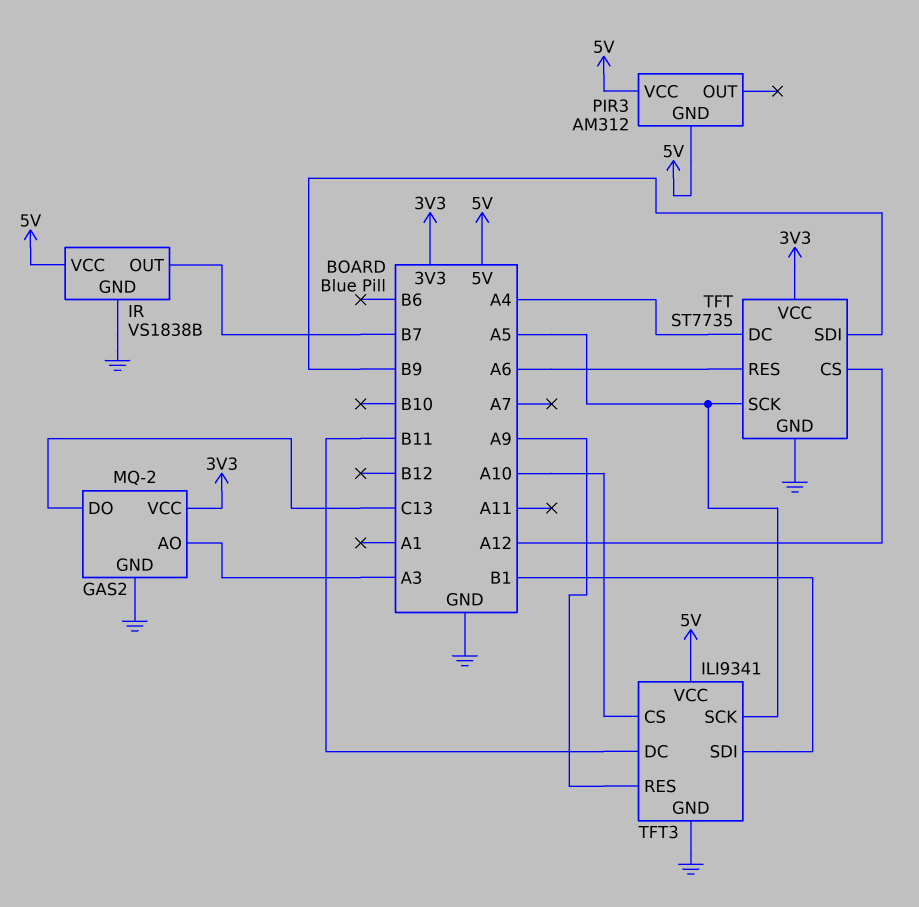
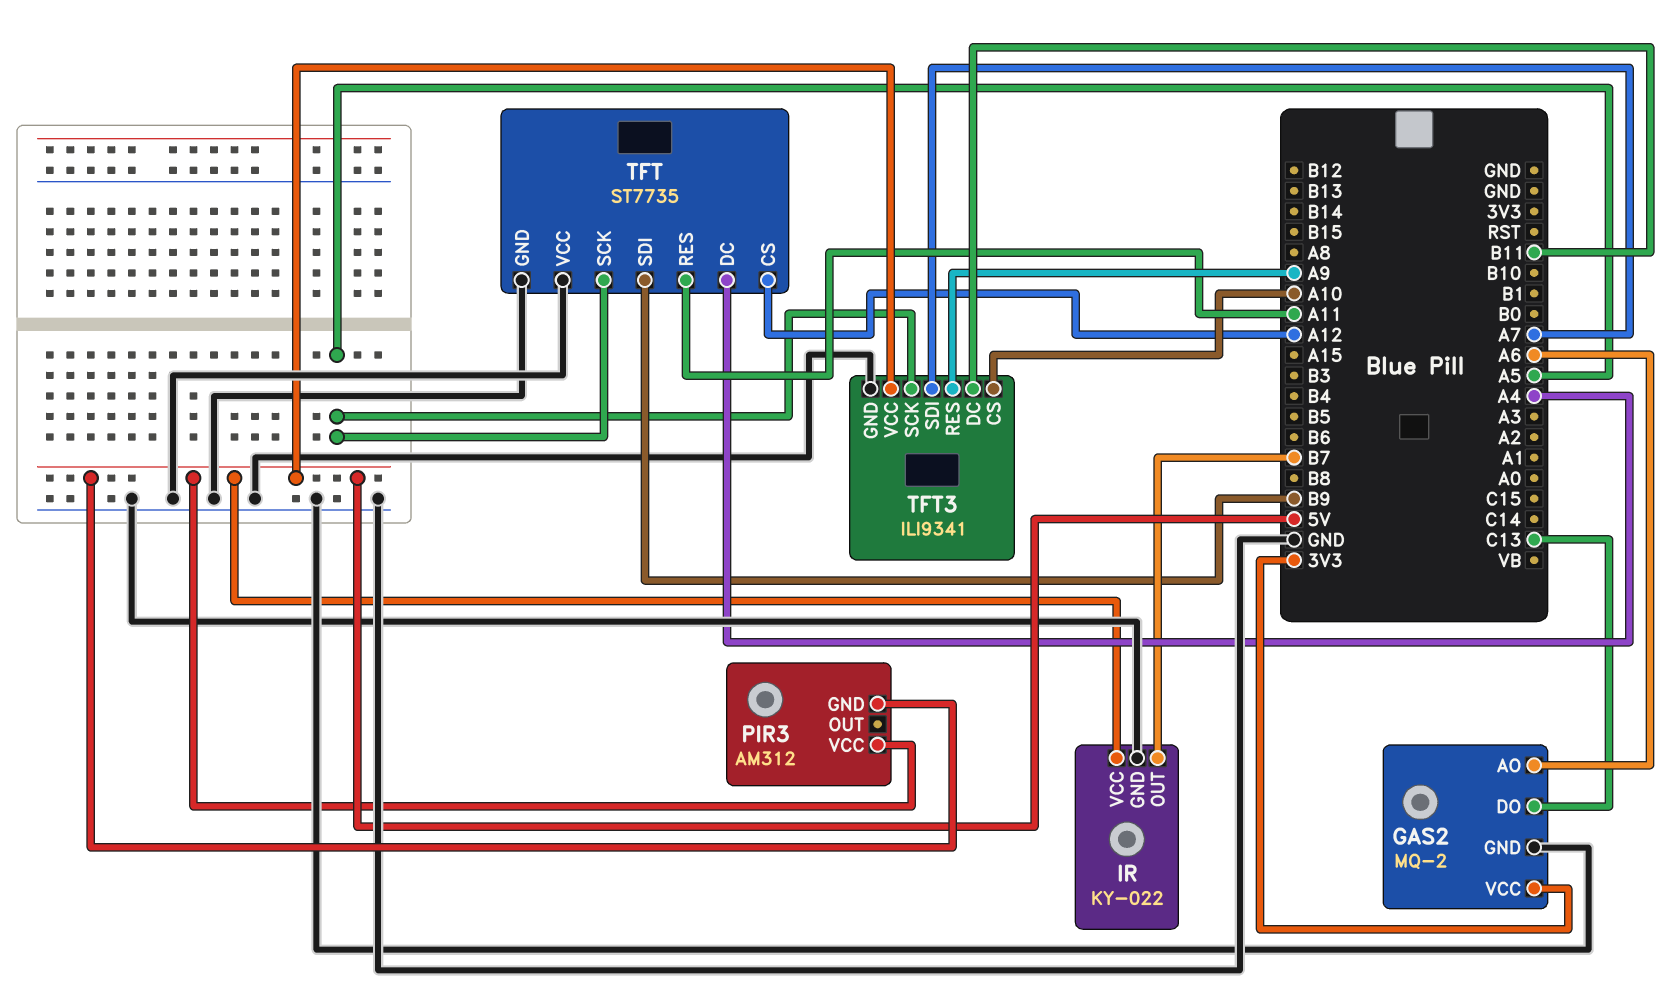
GAS2 pin AO: A3 -> A6
IR: VS1838B -> KY-022
TFT pin RES: A6 -> A11
TFT pin VCC: 3V3 -> GND
TFT3 pin SDI: B1 -> A7

